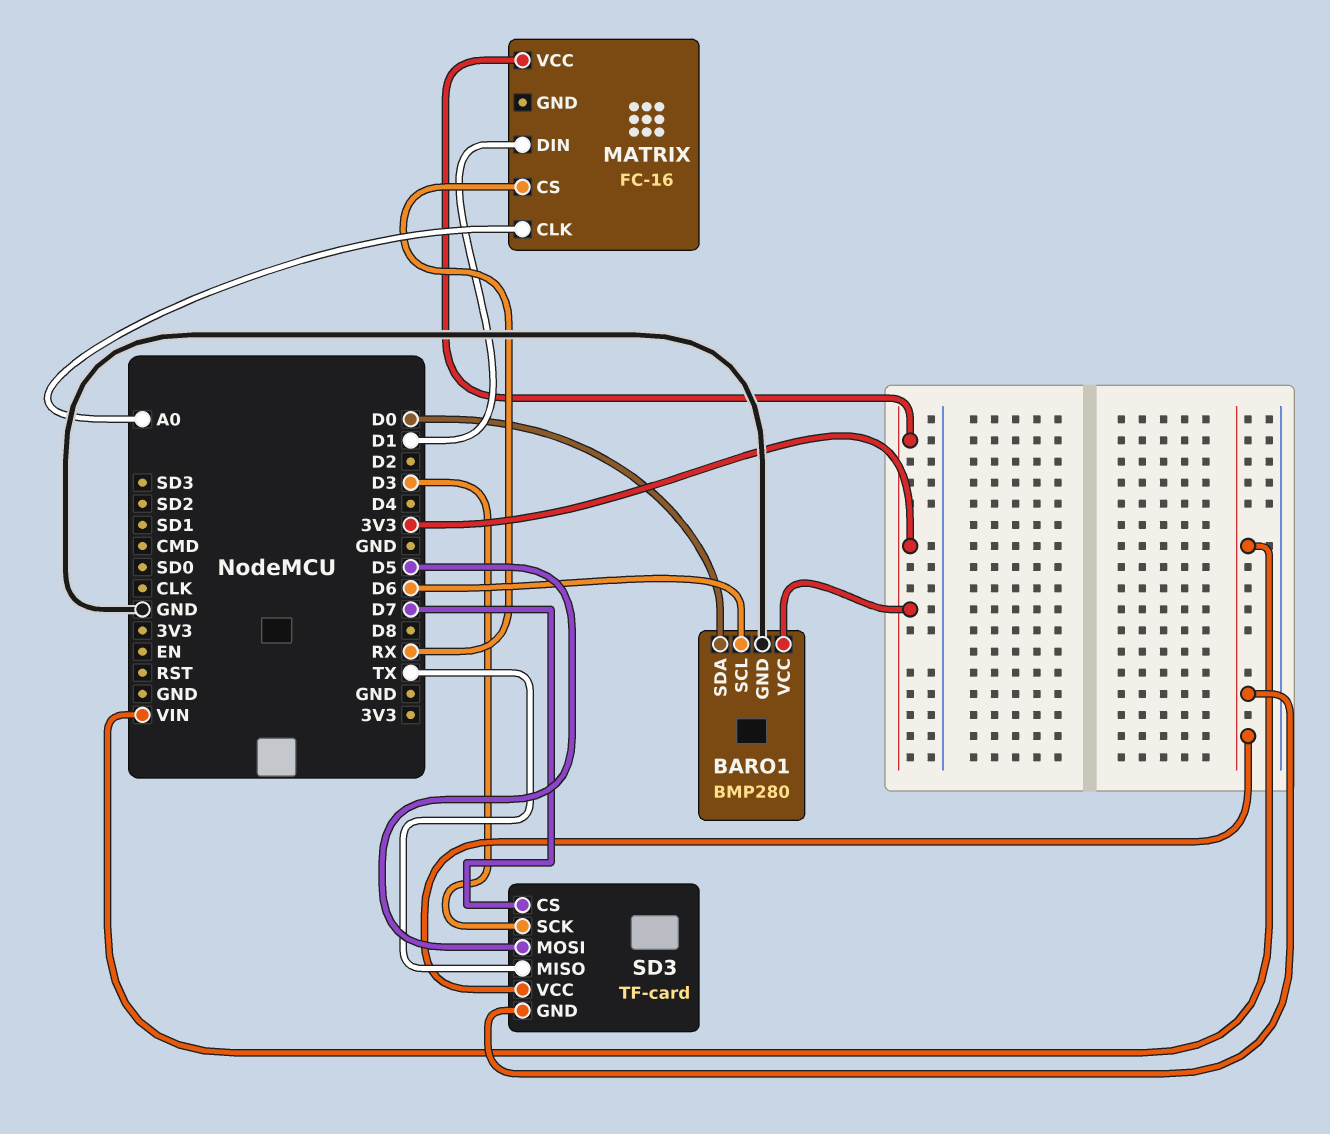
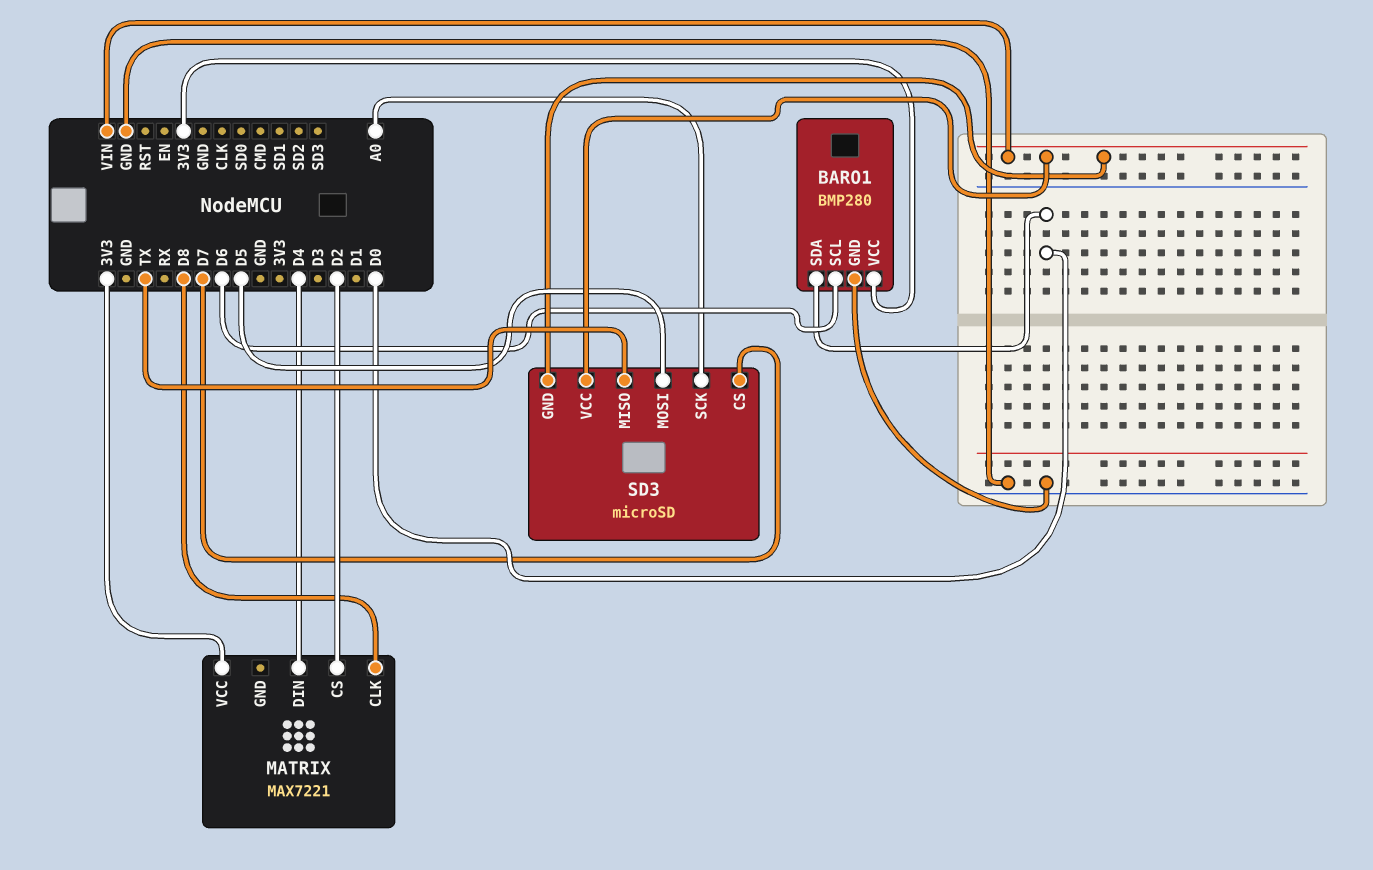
MATRIX: FC-16 -> MAX7221
MATRIX pin CLK: A0 -> D8
MATRIX pin CS: RX -> D2
MATRIX pin DIN: D1 -> D4
SD3: TF-card -> microSD
SD3 pin SCK: D3 -> A0

